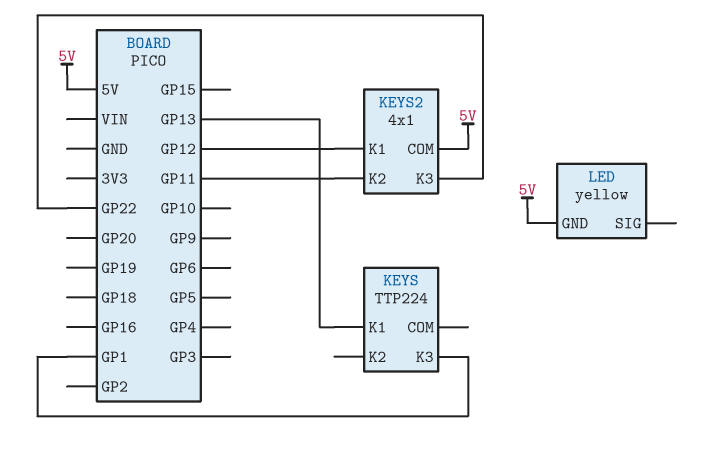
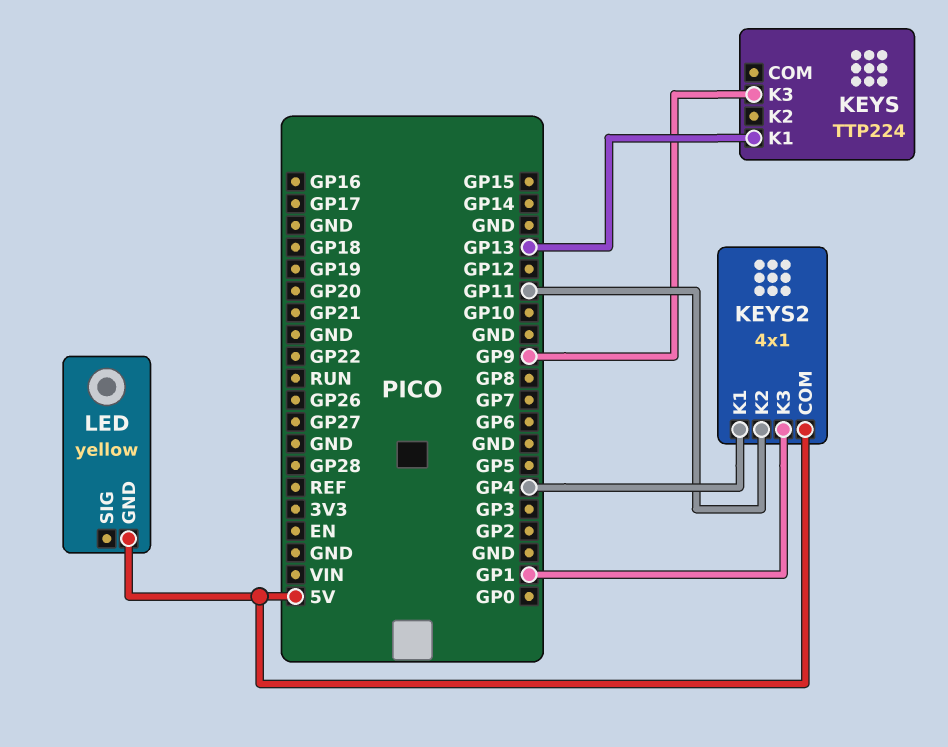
KEYS pin K3: GP1 -> GP9
KEYS2 pin K1: GP12 -> GP4
KEYS2 pin K3: GP22 -> GP1

